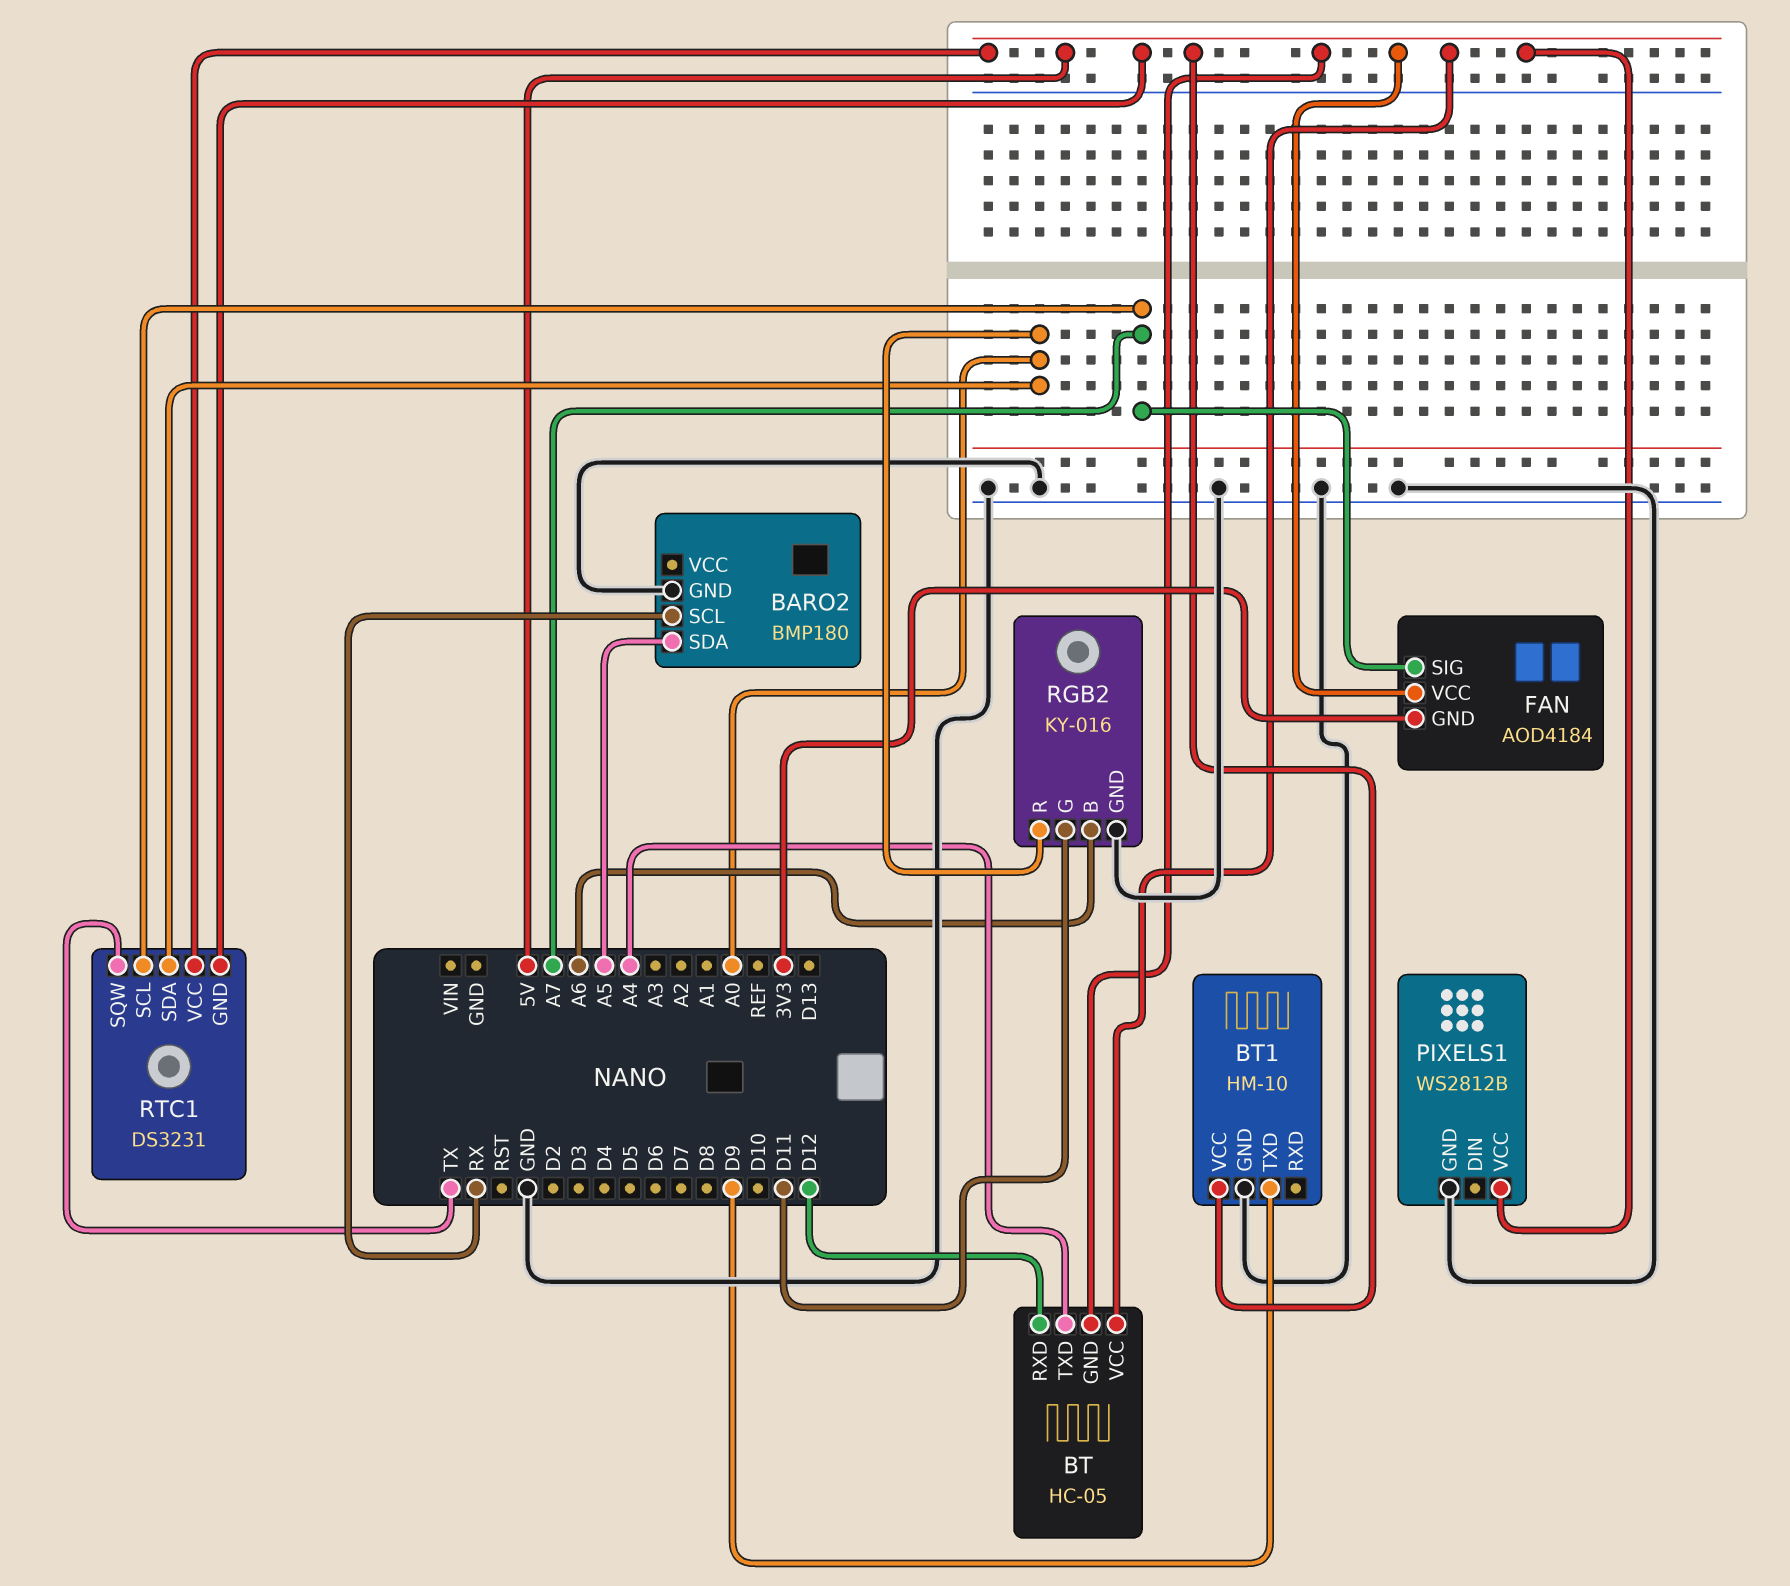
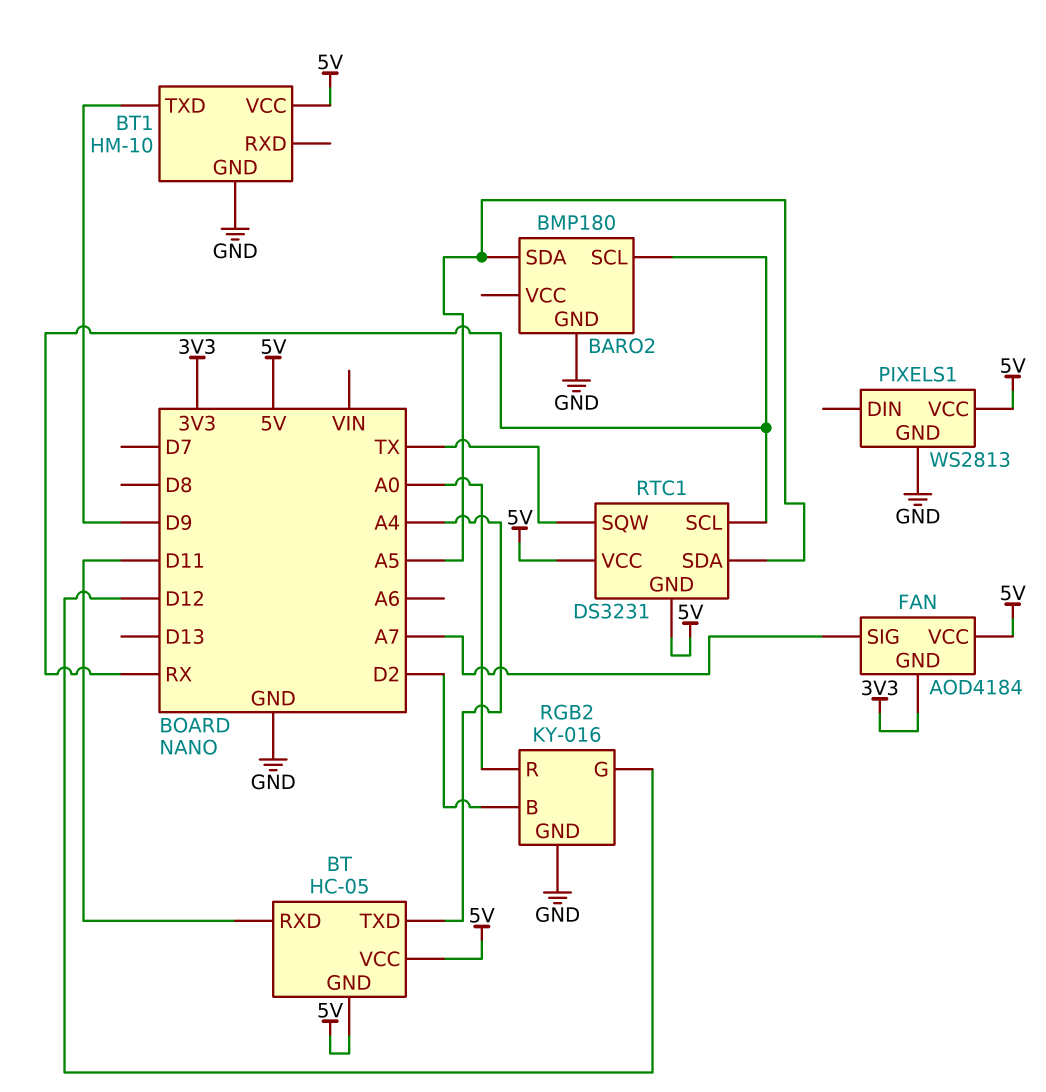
BT pin RXD: D12 -> D11
PIXELS1: WS2812B -> WS2813
RGB2 pin B: A6 -> D2
RGB2 pin G: D11 -> D12
RTC1 pin SCL: A7 -> RX
RTC1 pin SDA: A0 -> A5

